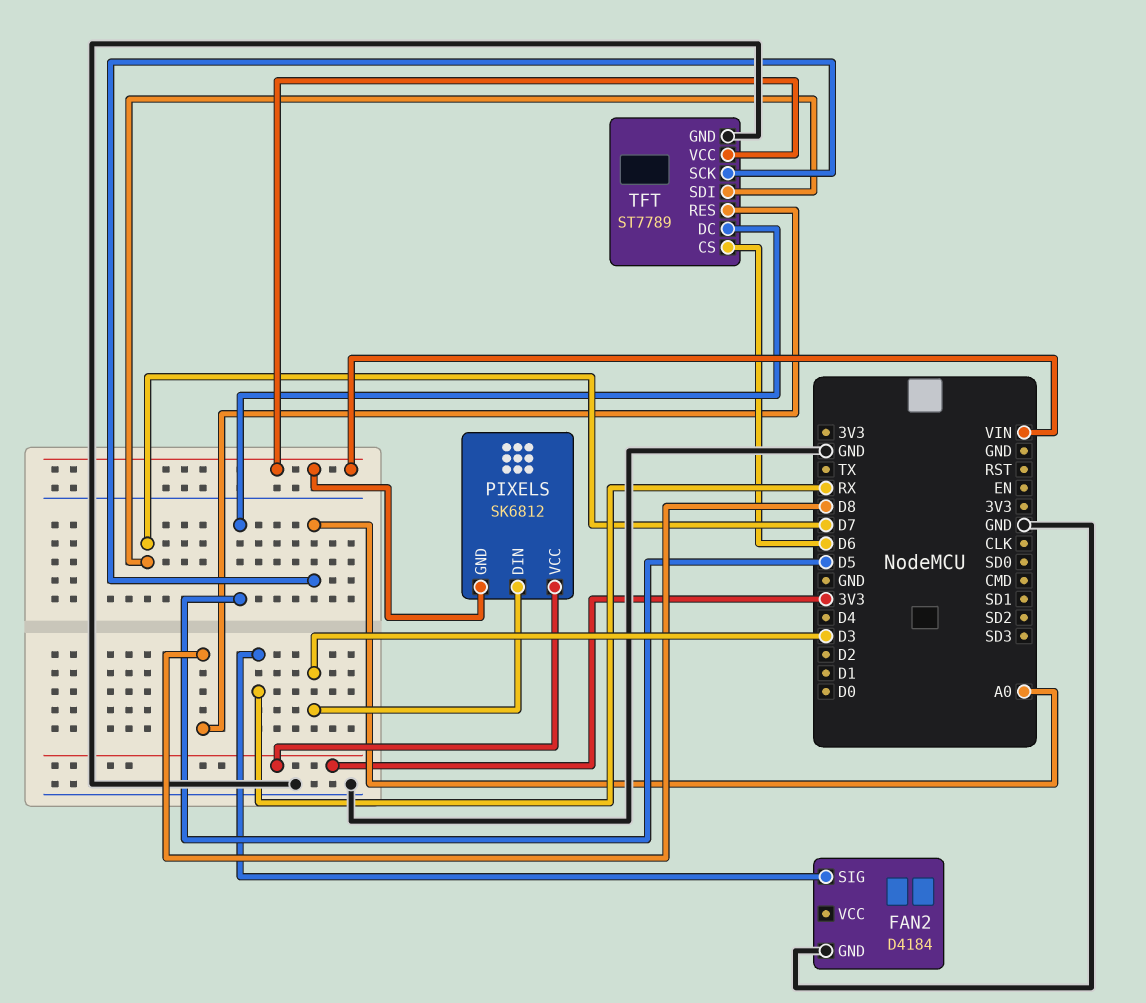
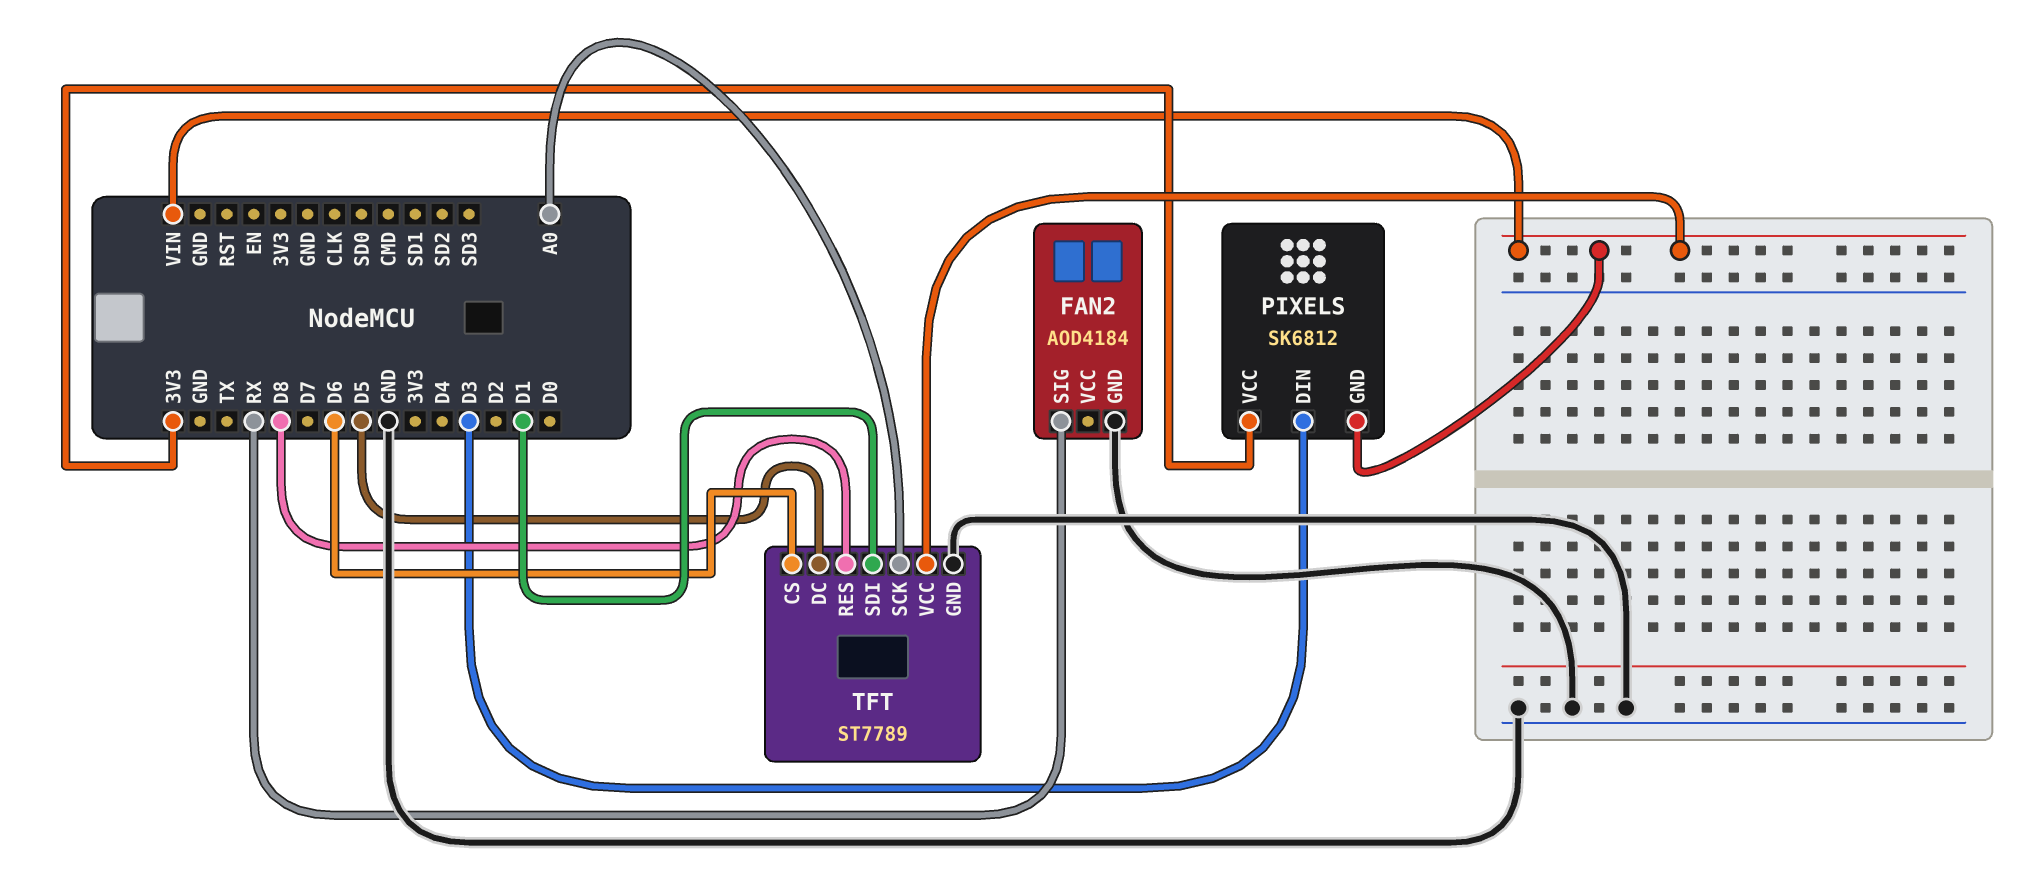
FAN2: D4184 -> AOD4184
TFT pin SDI: D7 -> D1

